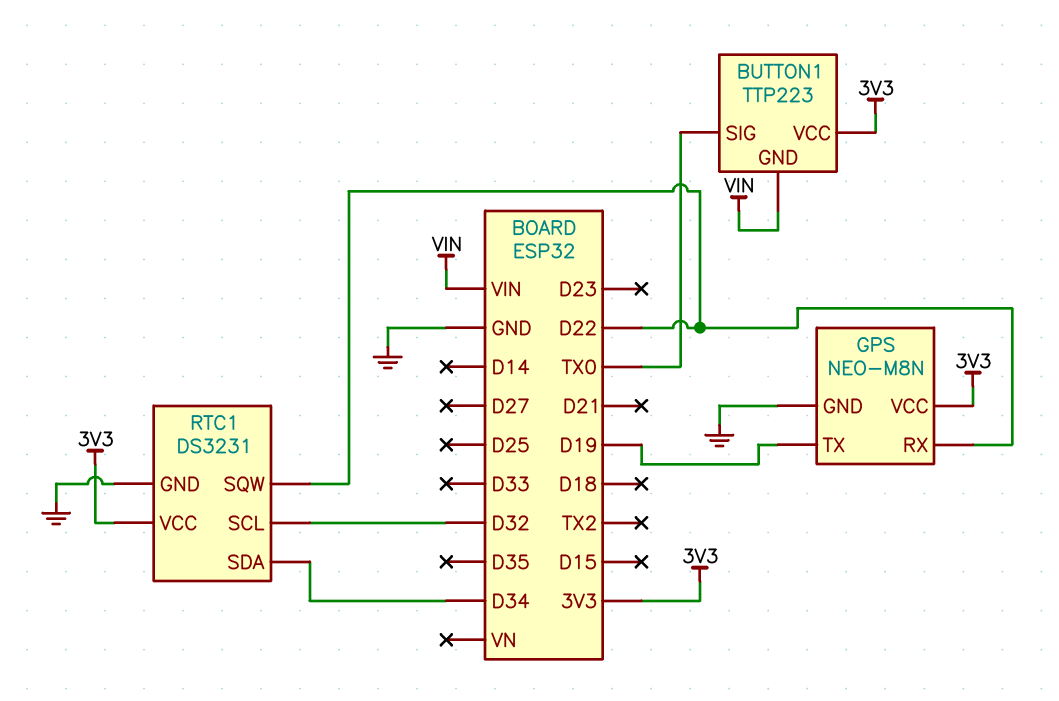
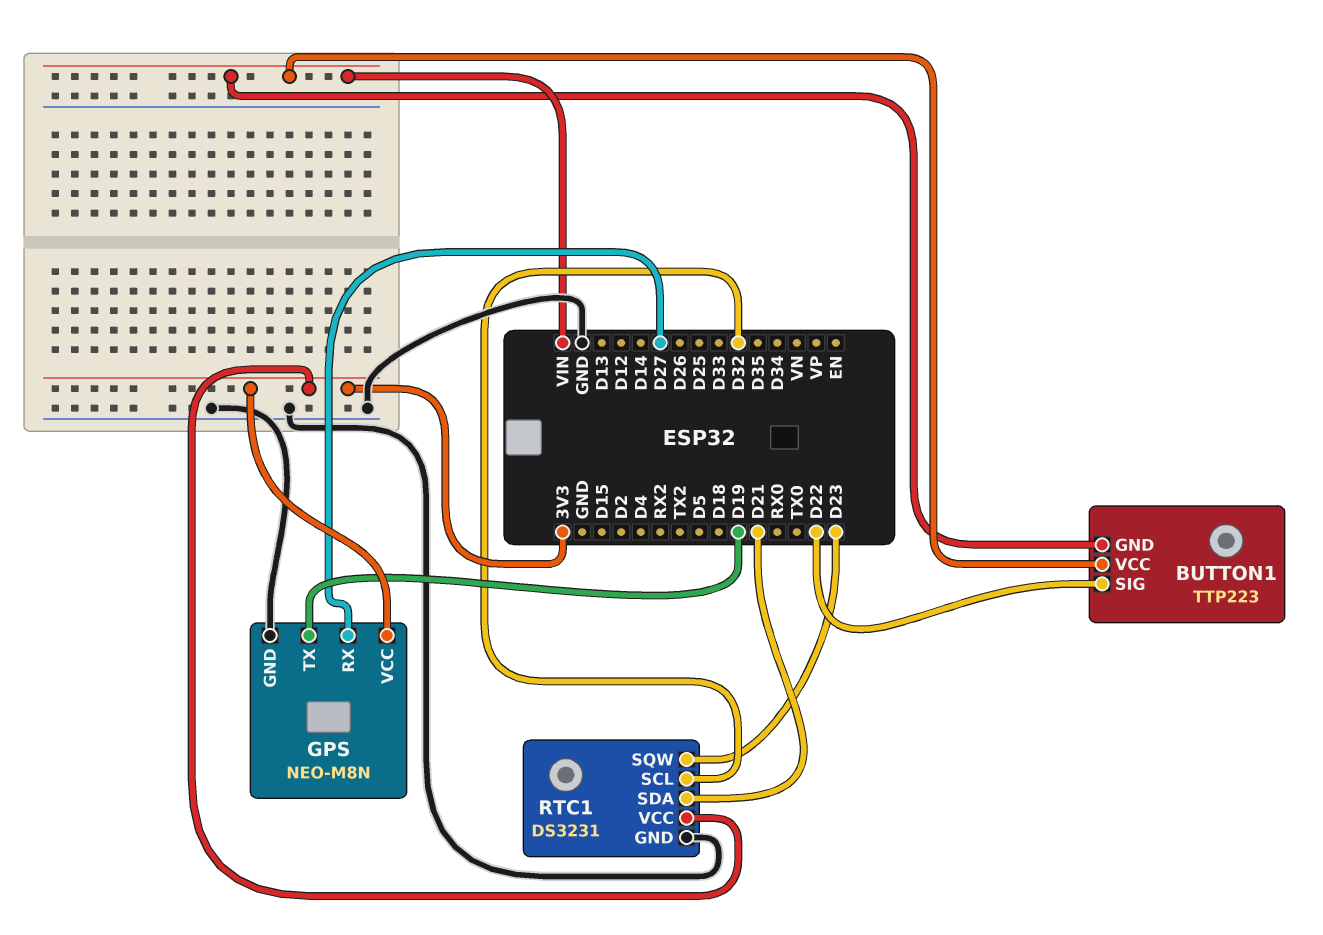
BUTTON1 pin SIG: TX0 -> D22
BUTTON1 pin VCC: 3V3 -> VIN
GPS pin RX: D22 -> D27
RTC1 pin SDA: D34 -> D21
RTC1 pin SQW: D22 -> D23

